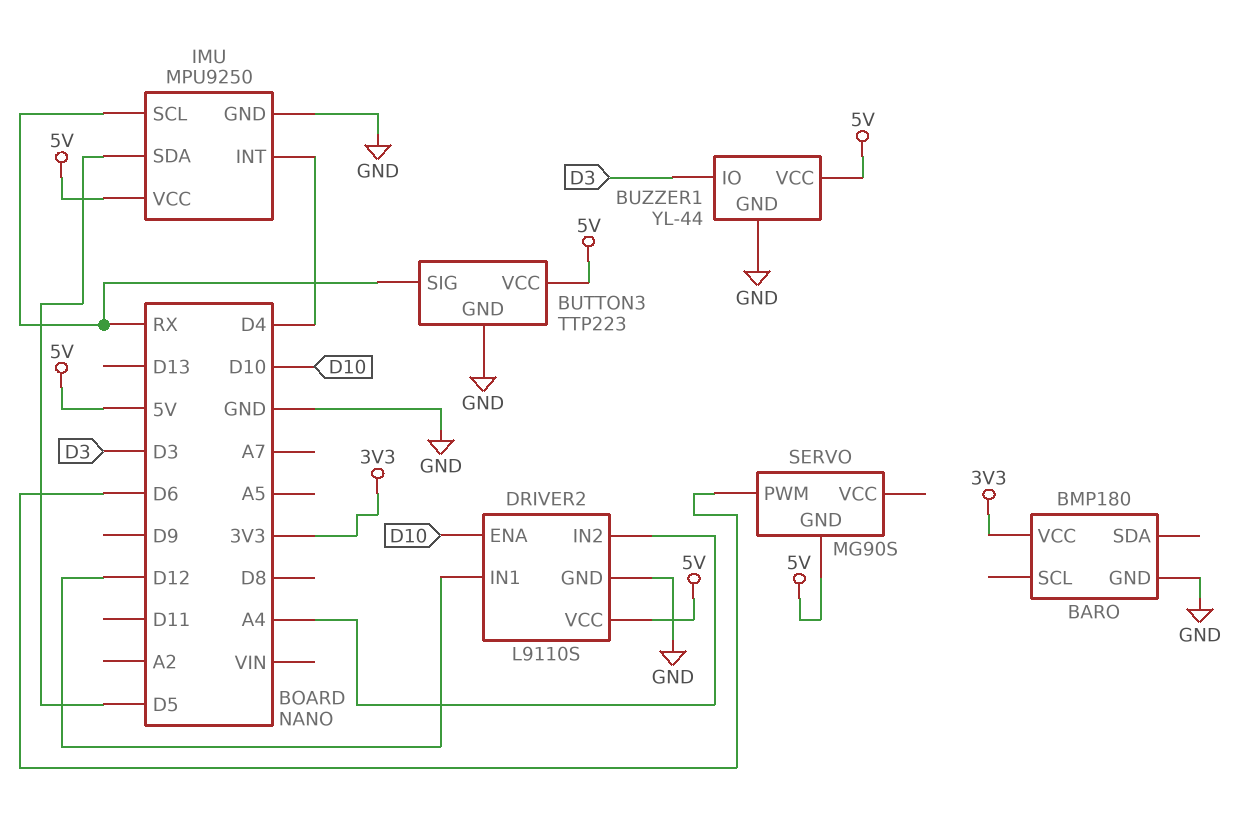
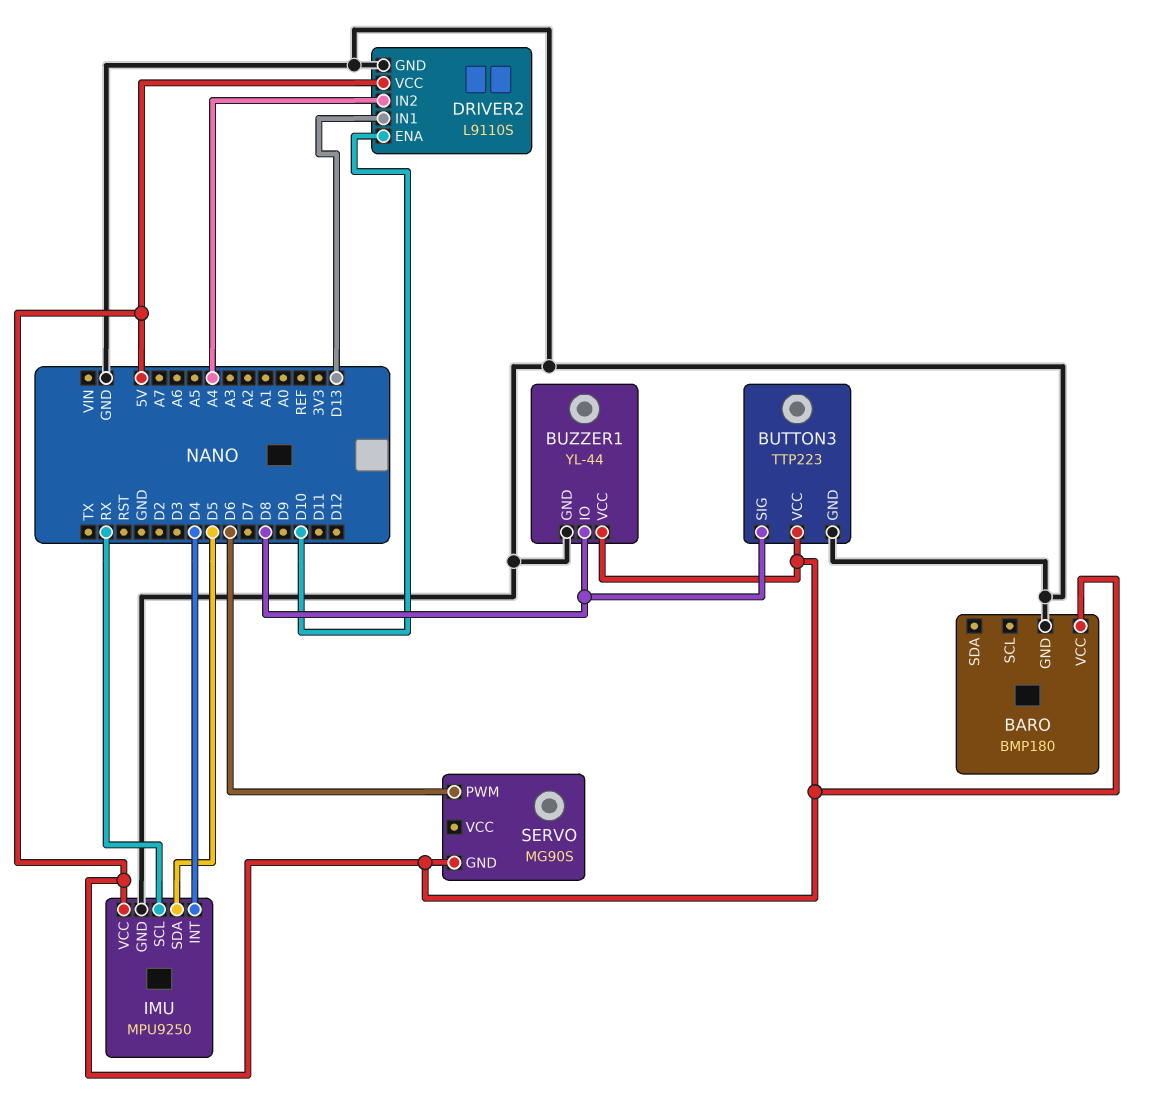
BARO pin VCC: 3V3 -> 5V
BUTTON3 pin SIG: RX -> D8
BUZZER1 pin IO: D3 -> D8
DRIVER2 pin IN1: D12 -> D13

